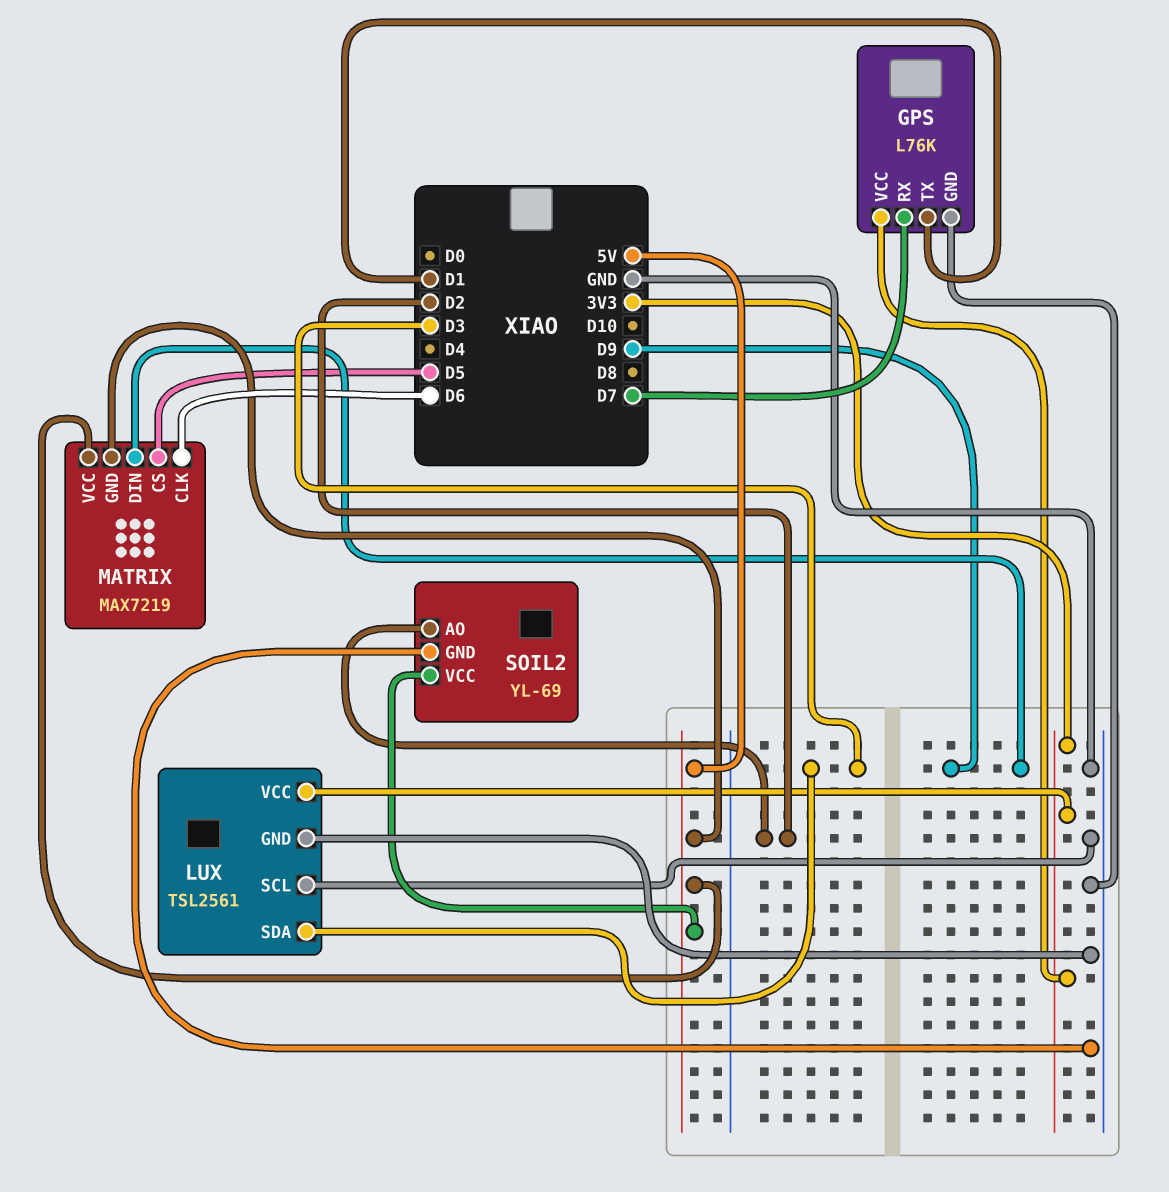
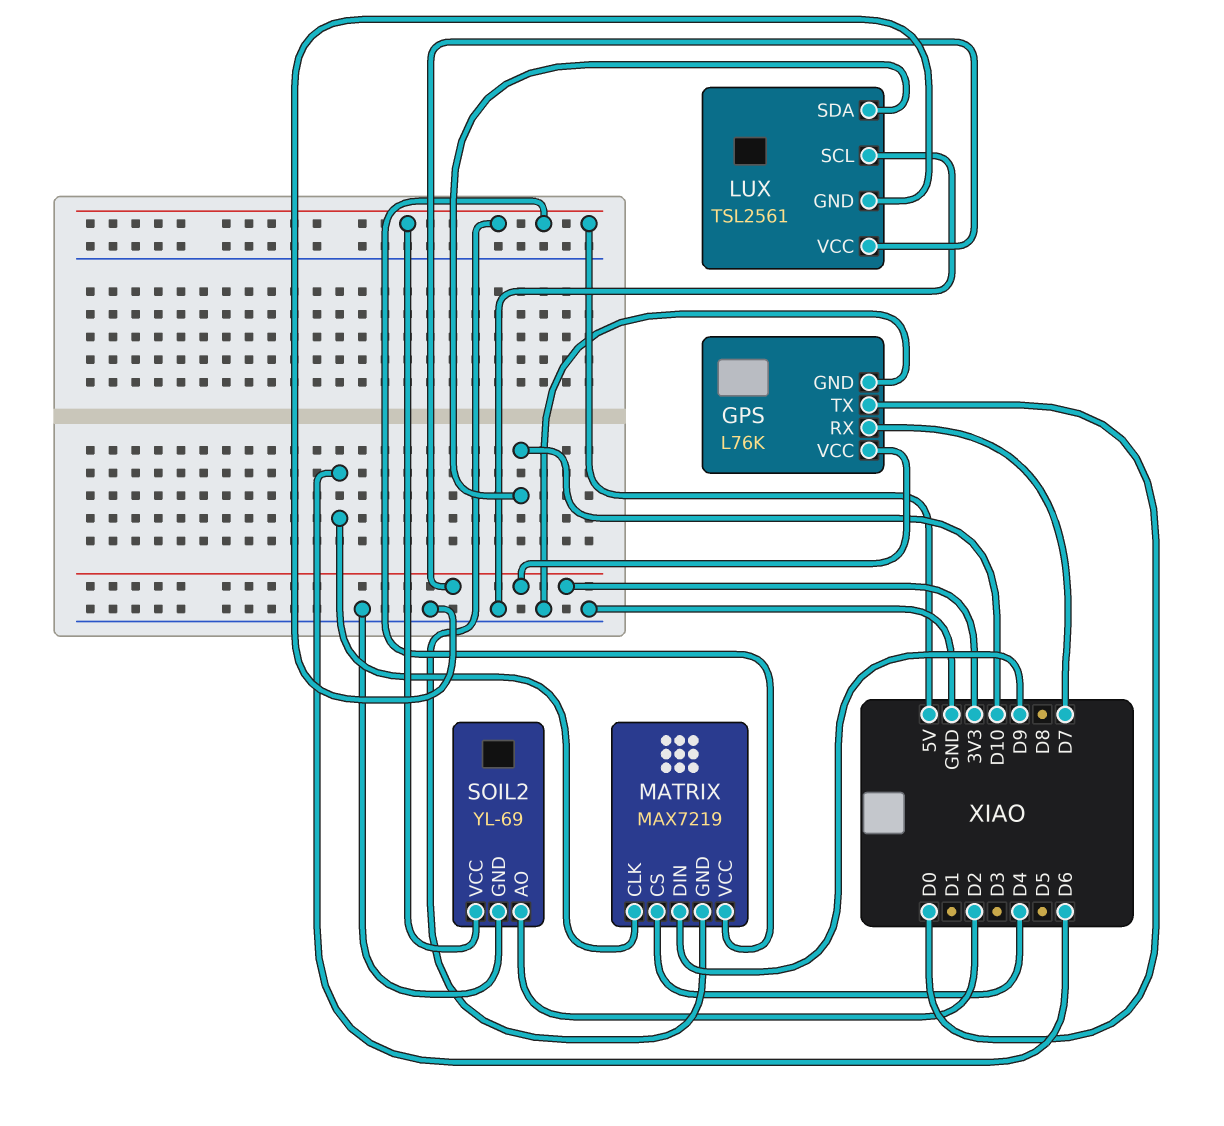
GPS pin TX: D1 -> D0
LUX pin SDA: D3 -> D10
MATRIX pin CS: D5 -> D4

